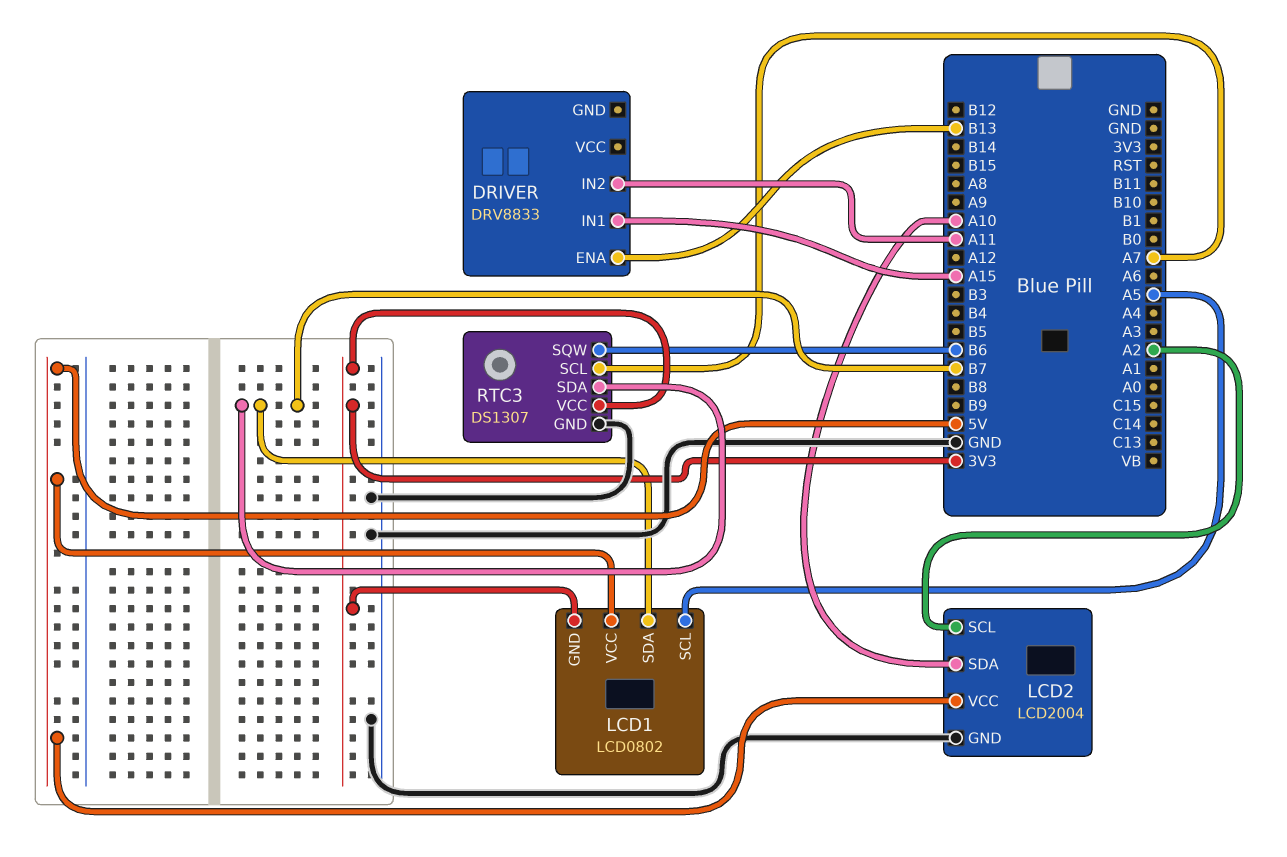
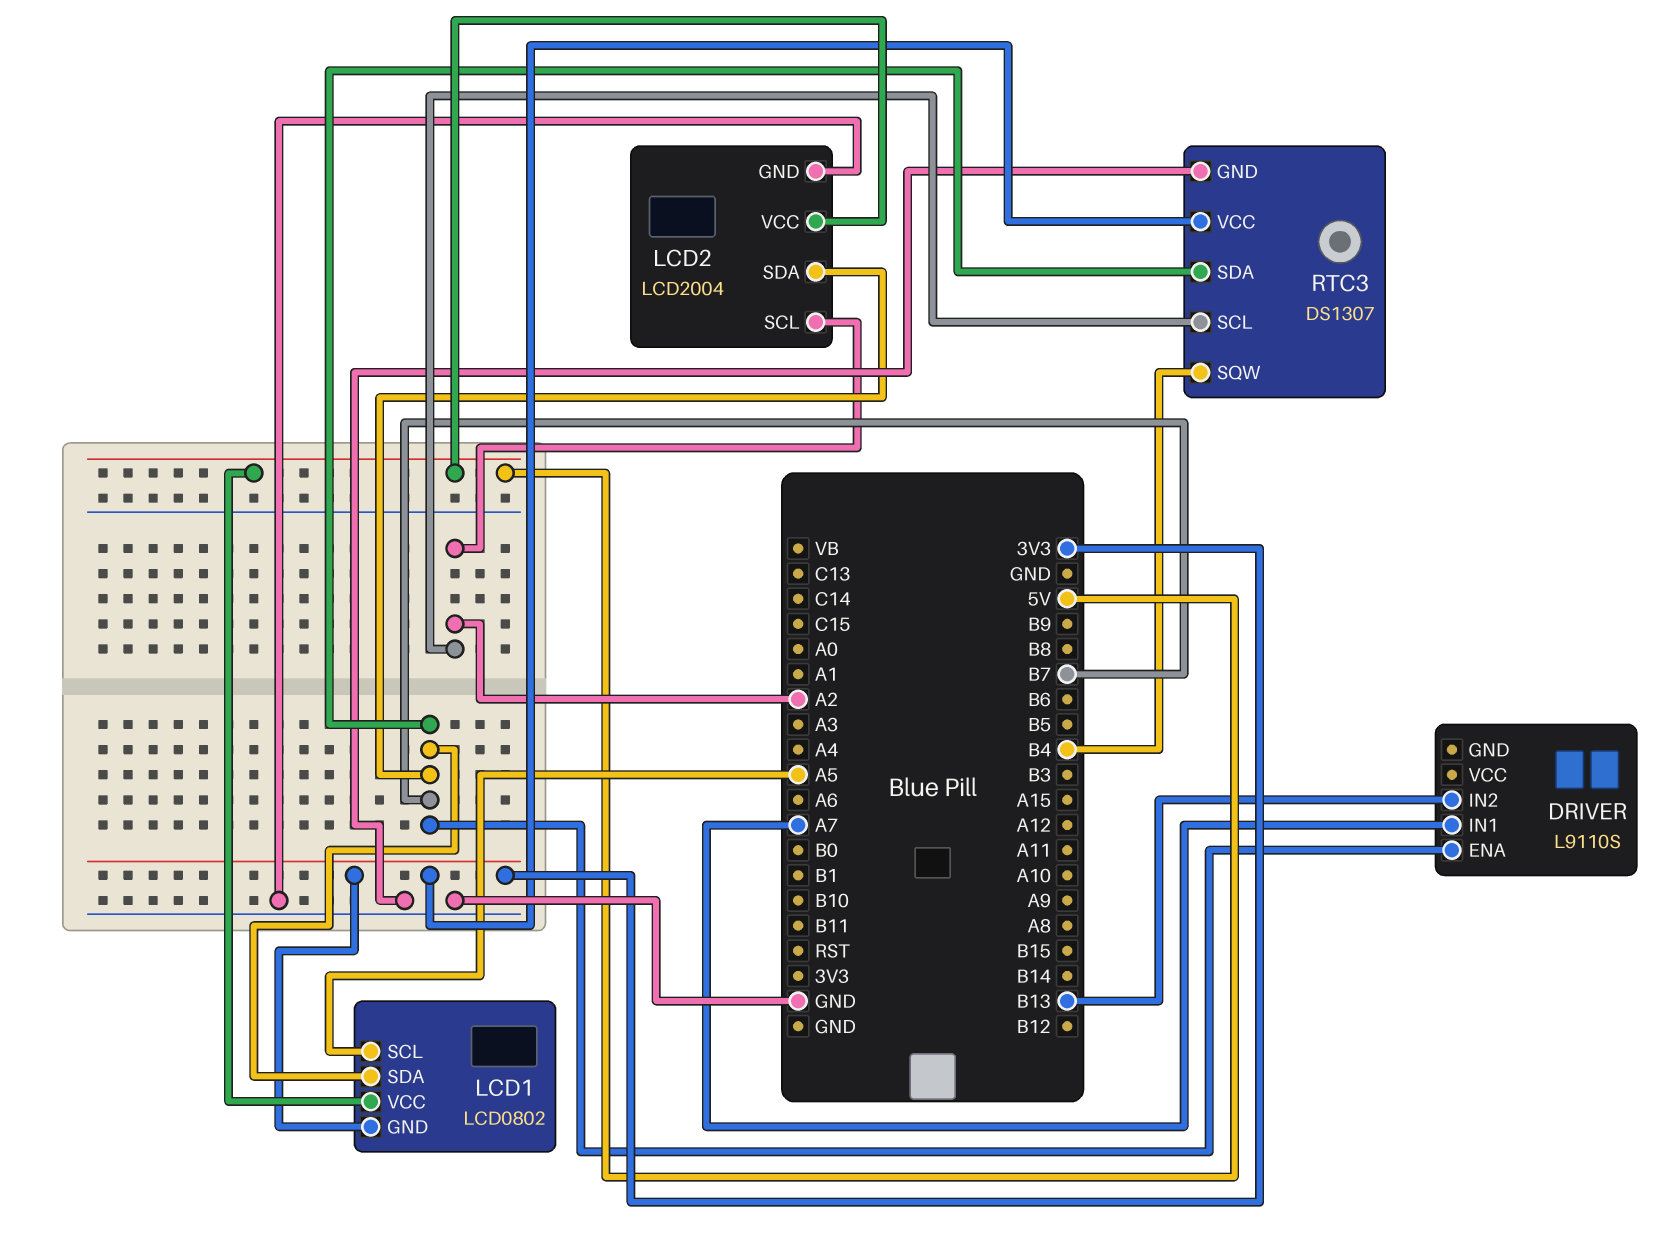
DRIVER: DRV8833 -> L9110S
DRIVER pin ENA: B13 -> B7
DRIVER pin IN1: A15 -> A7
DRIVER pin IN2: A11 -> B13
LCD2 pin SDA: A10 -> B7
RTC3 pin SCL: A7 -> A2
RTC3 pin SQW: B6 -> B4

